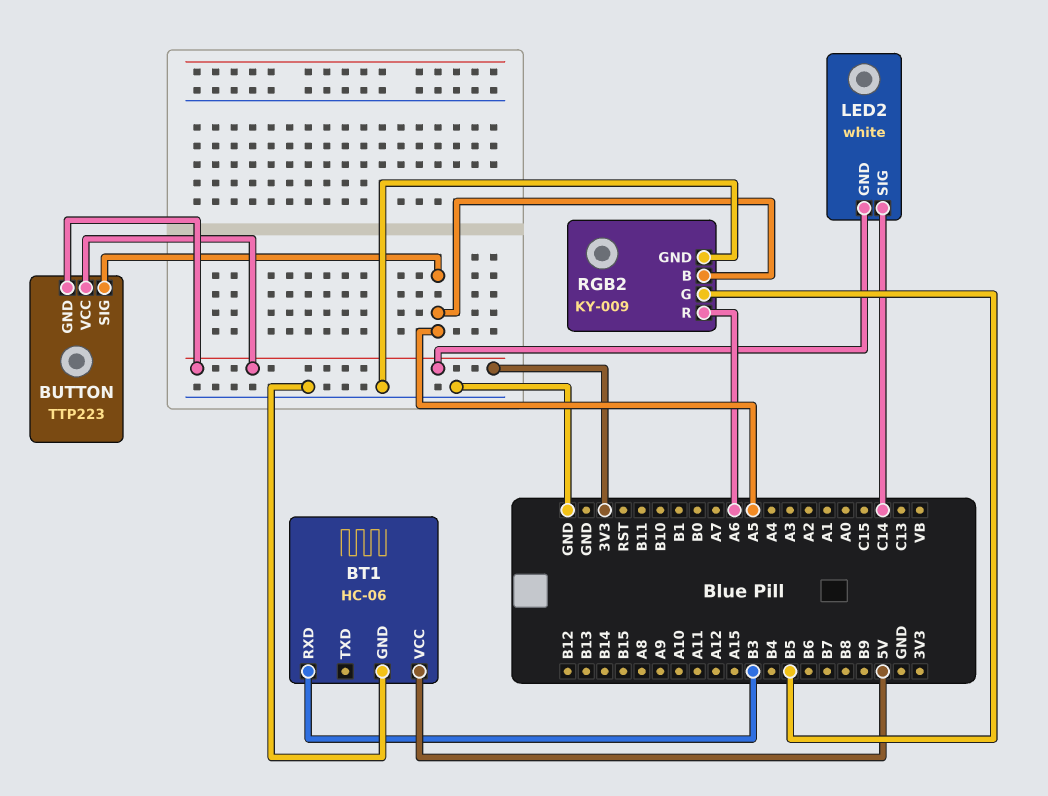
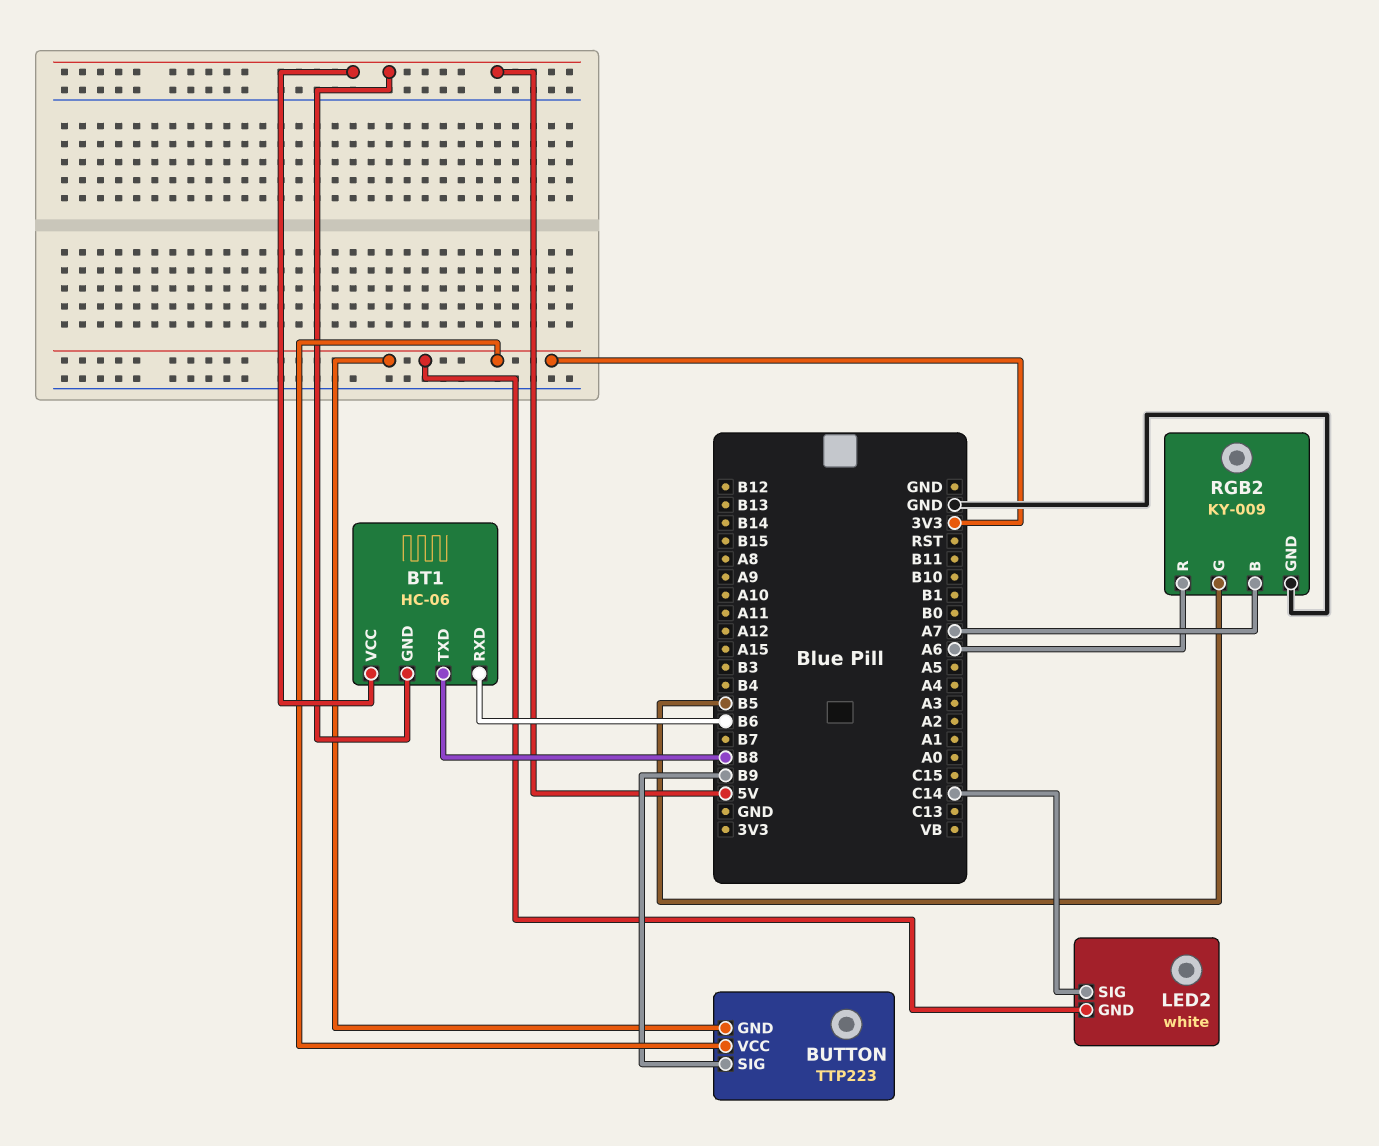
BT1 pin GND: GND -> 5V
BT1 pin RXD: B3 -> B6
BT1 pin TXD: none -> B8
BUTTON pin SIG: A5 -> B9
RGB2 pin B: A5 -> A7

